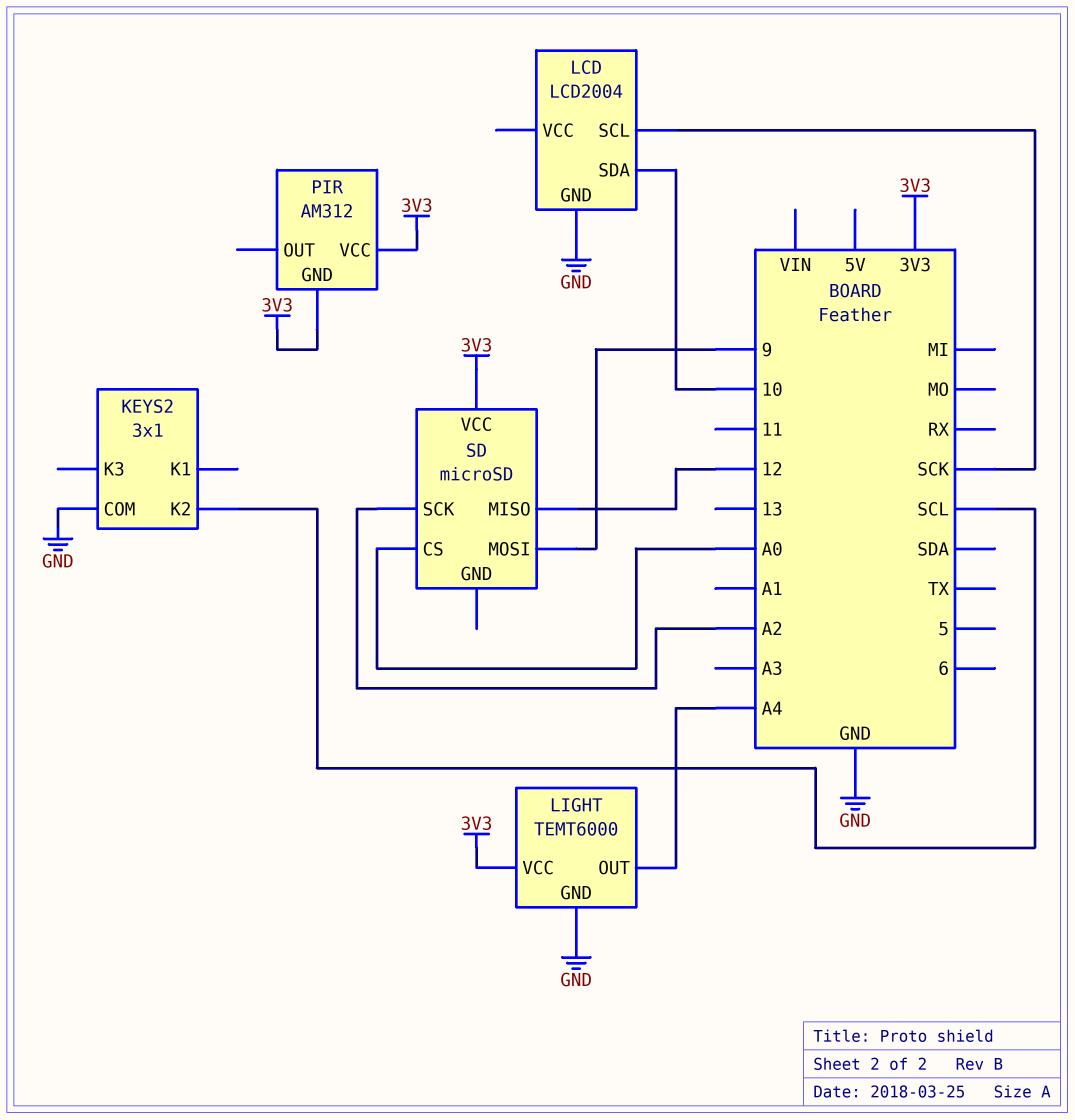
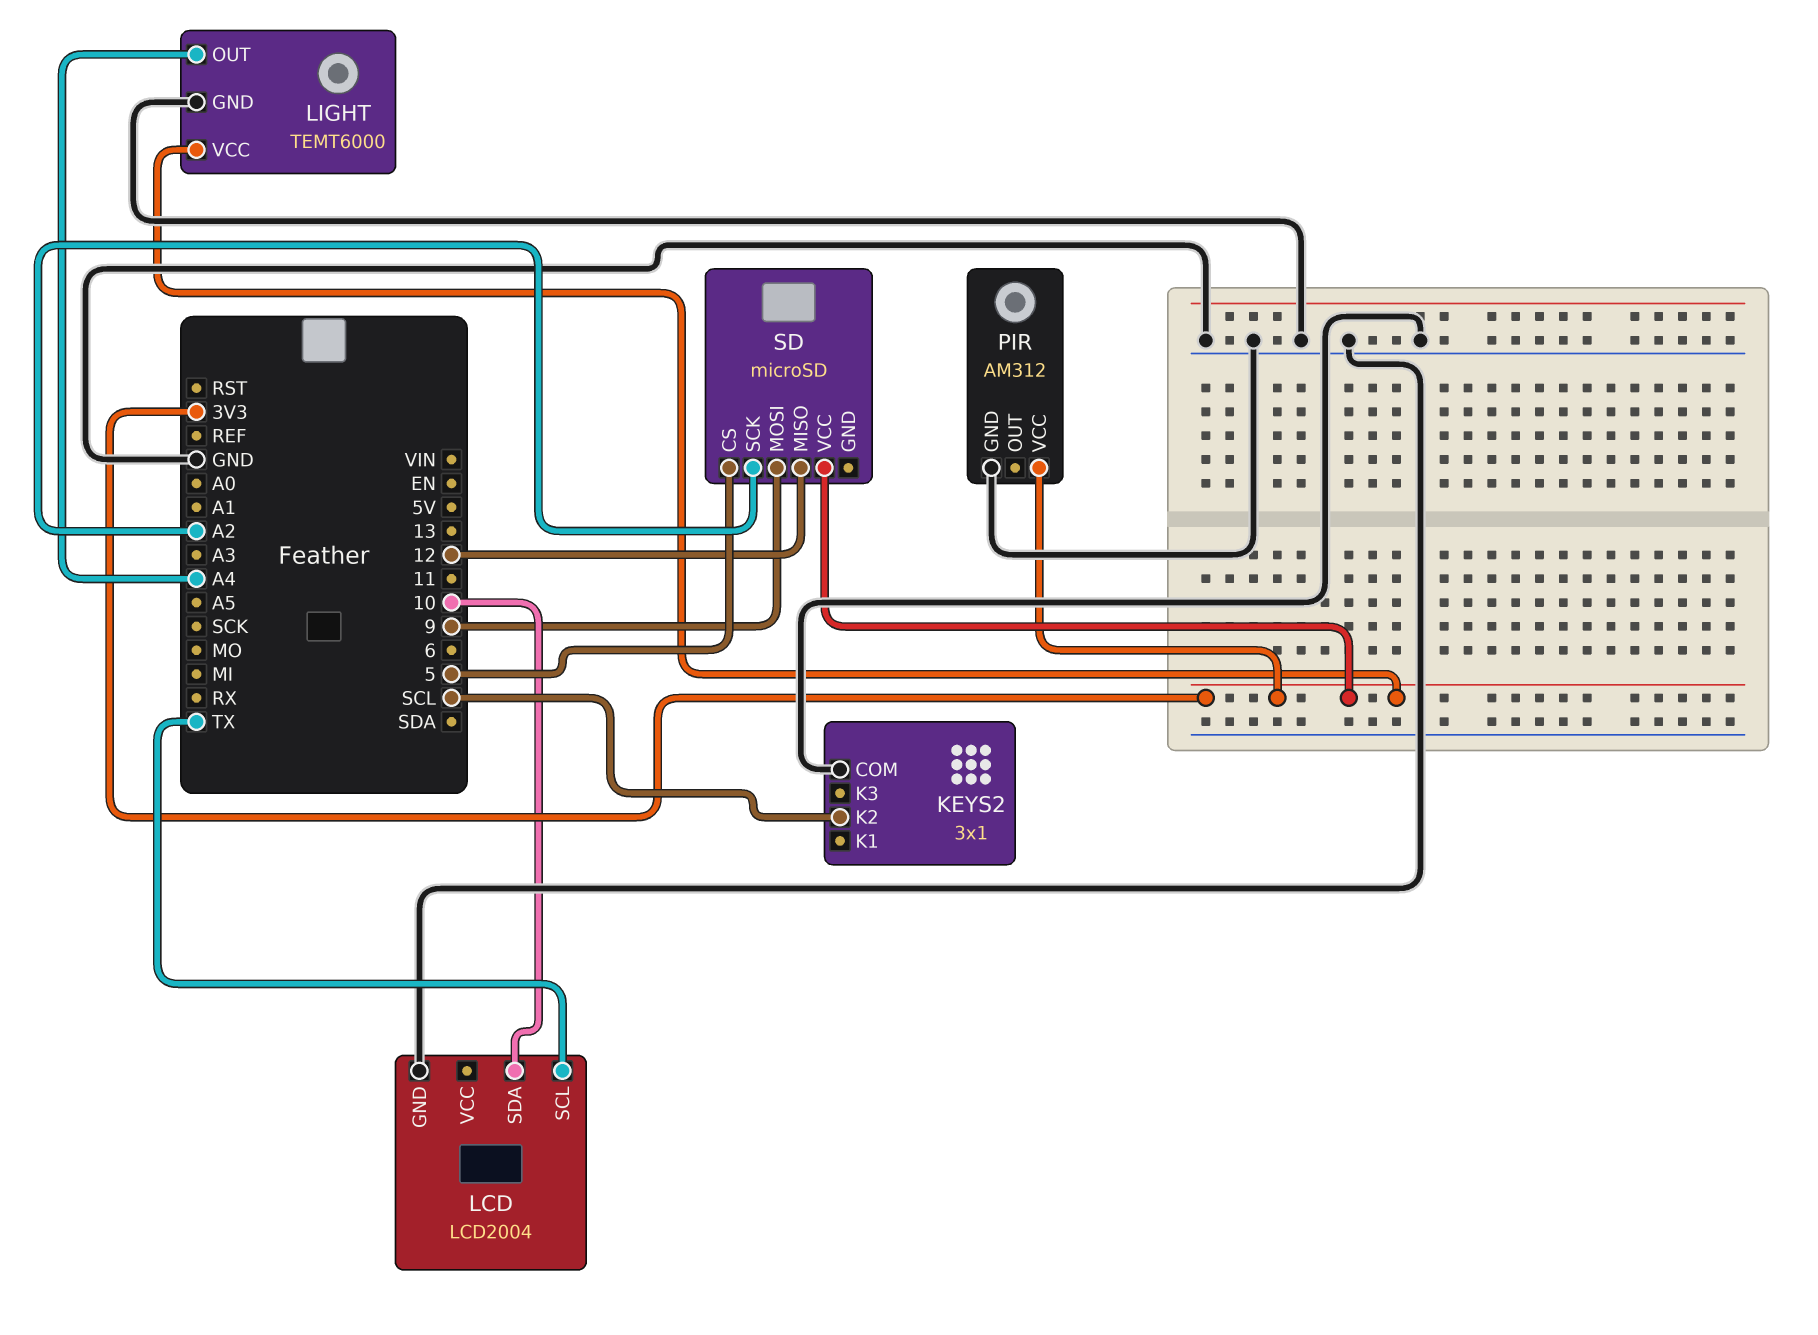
LCD pin SCL: SCK -> TX
PIR pin GND: 3V3 -> GND
SD pin CS: A0 -> 5

